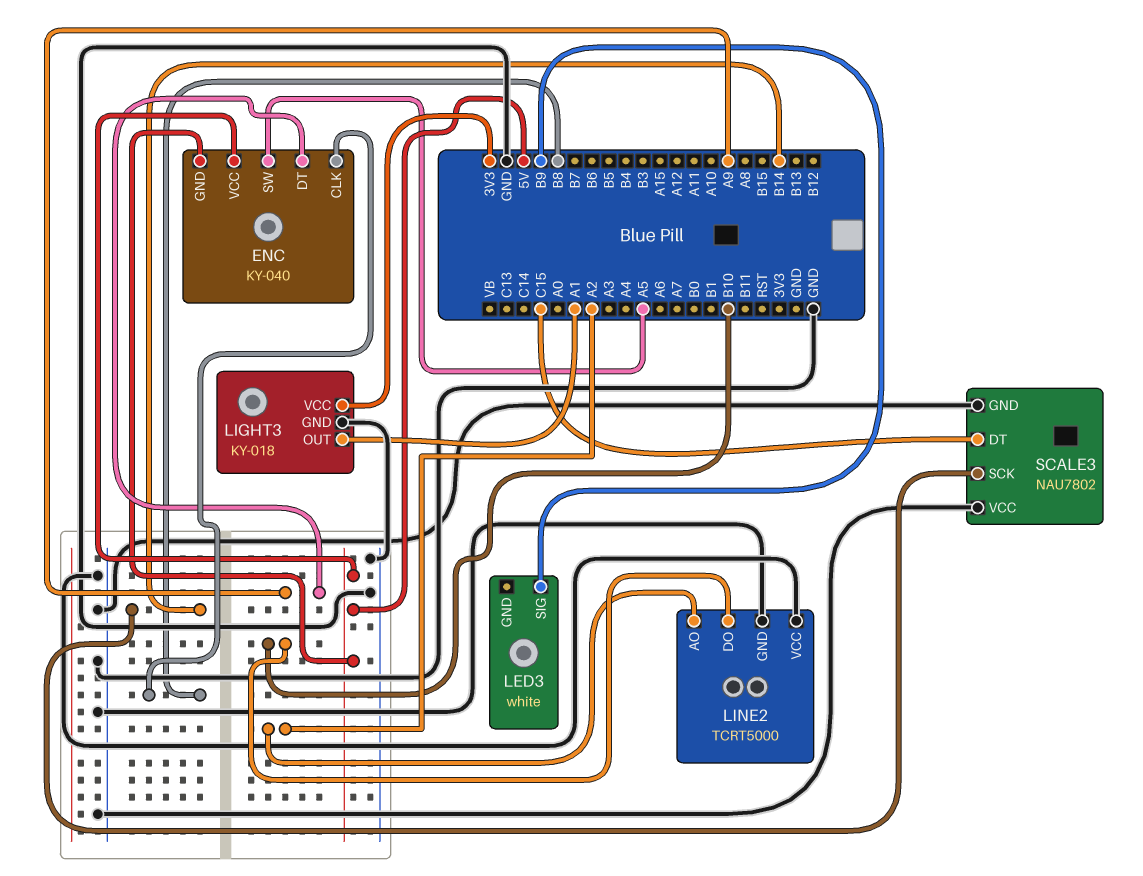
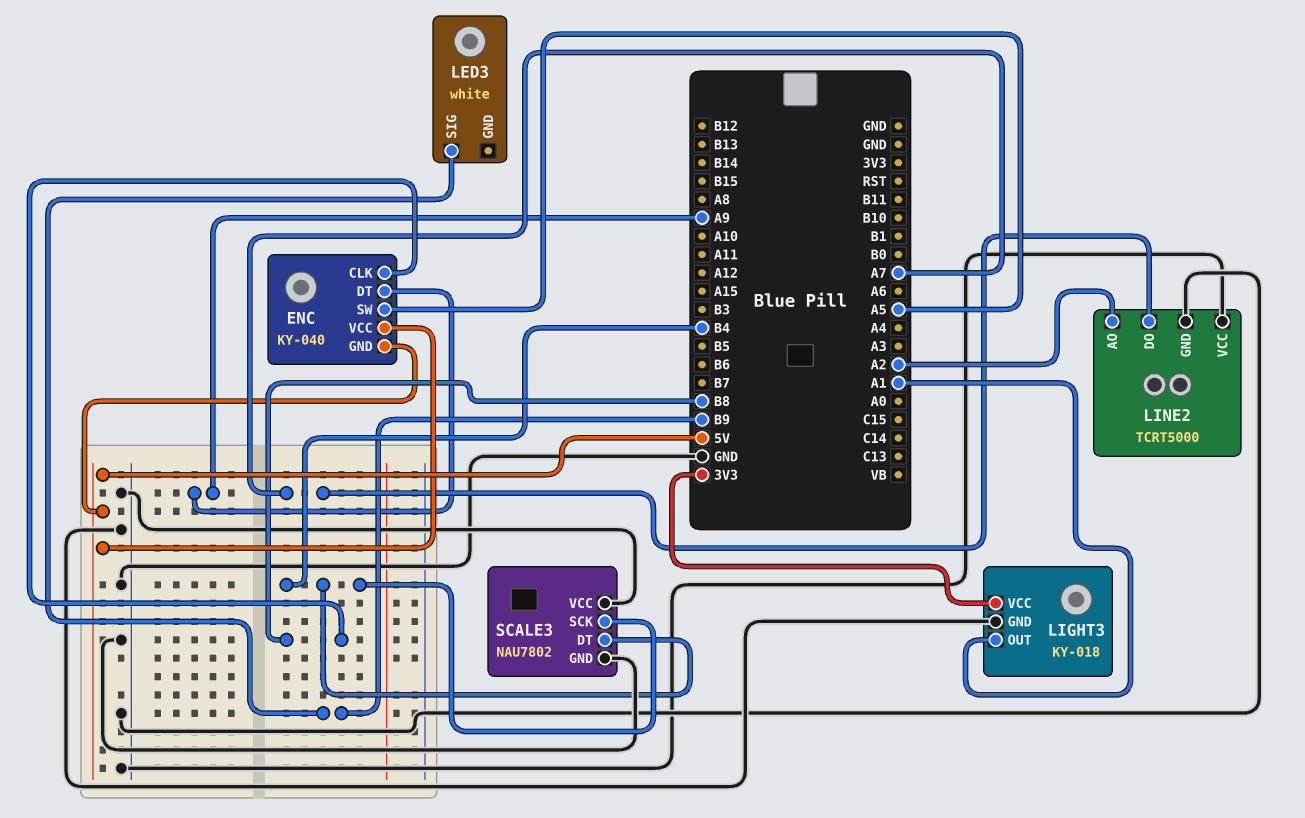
LINE2 pin DO: B10 -> A7
SCALE3 pin DT: C15 -> B4
SCALE3 pin SCK: B14 -> B4

